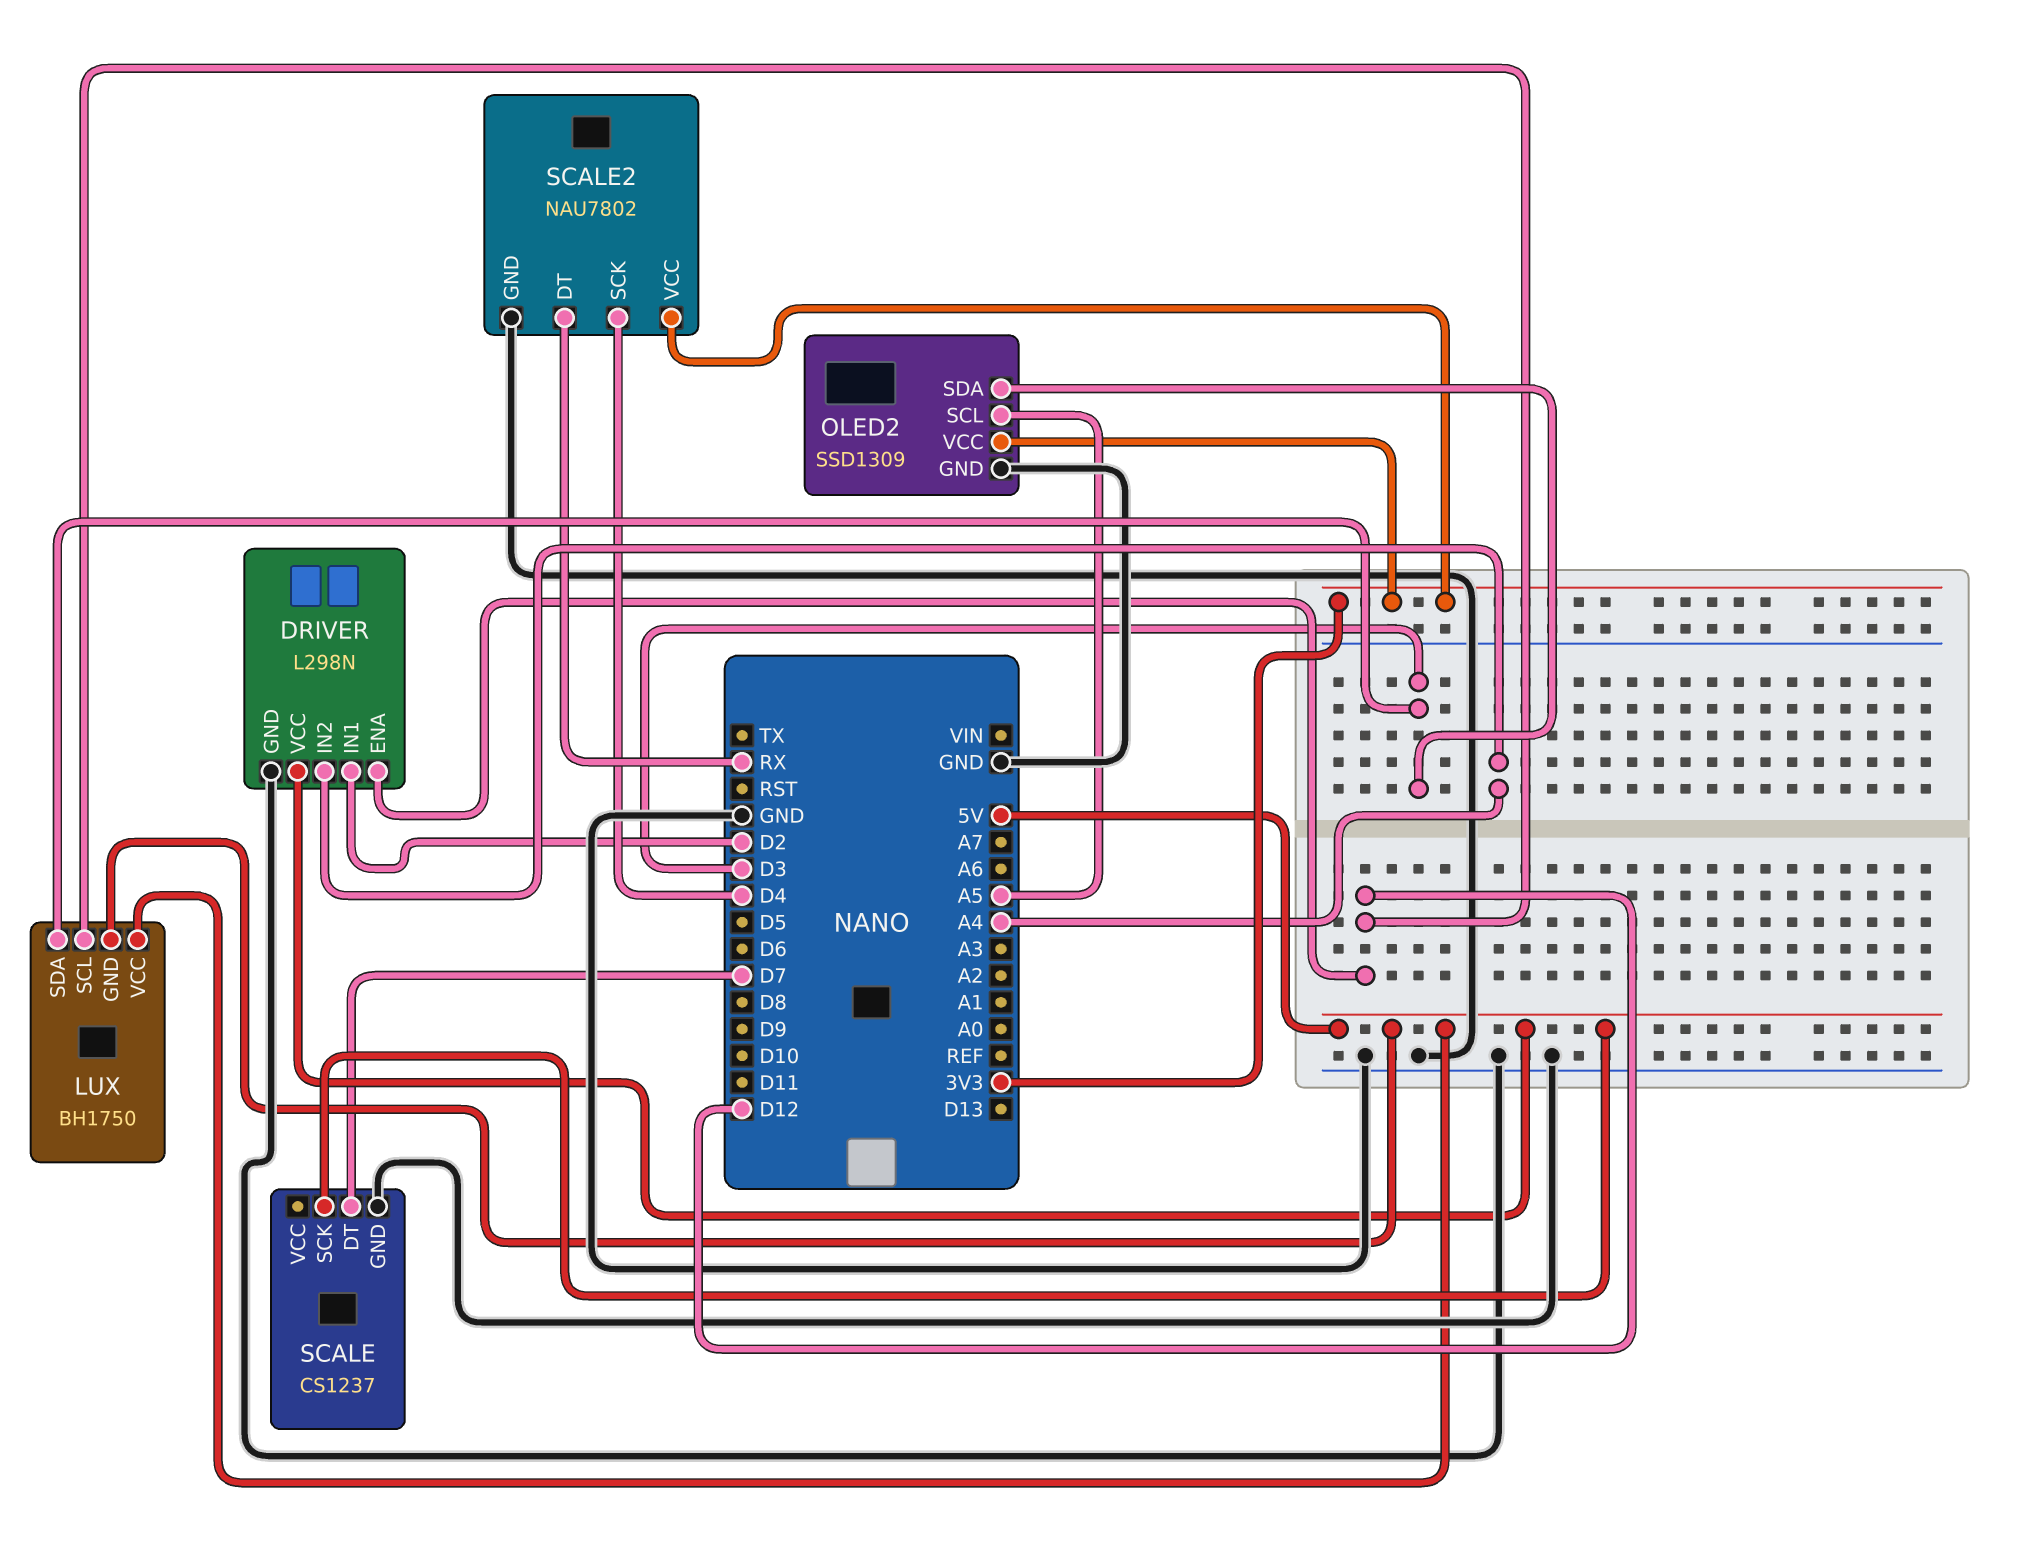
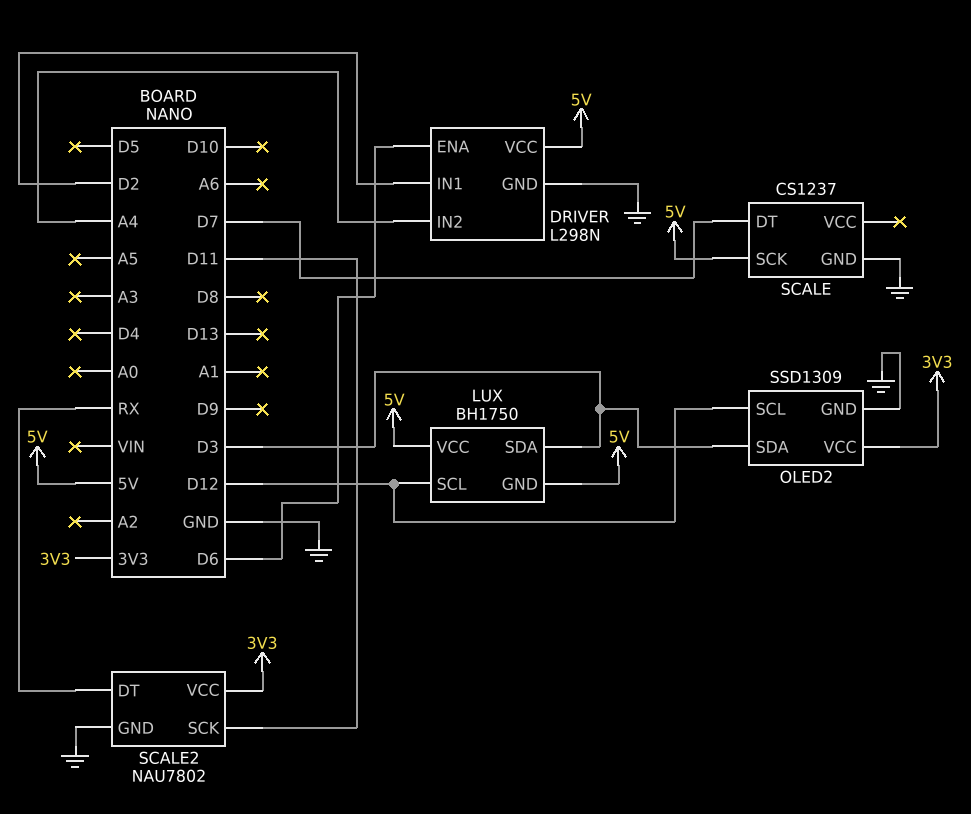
DRIVER pin ENA: D12 -> D6
OLED2 pin SCL: A5 -> D12
SCALE2 pin SCK: D4 -> D11

